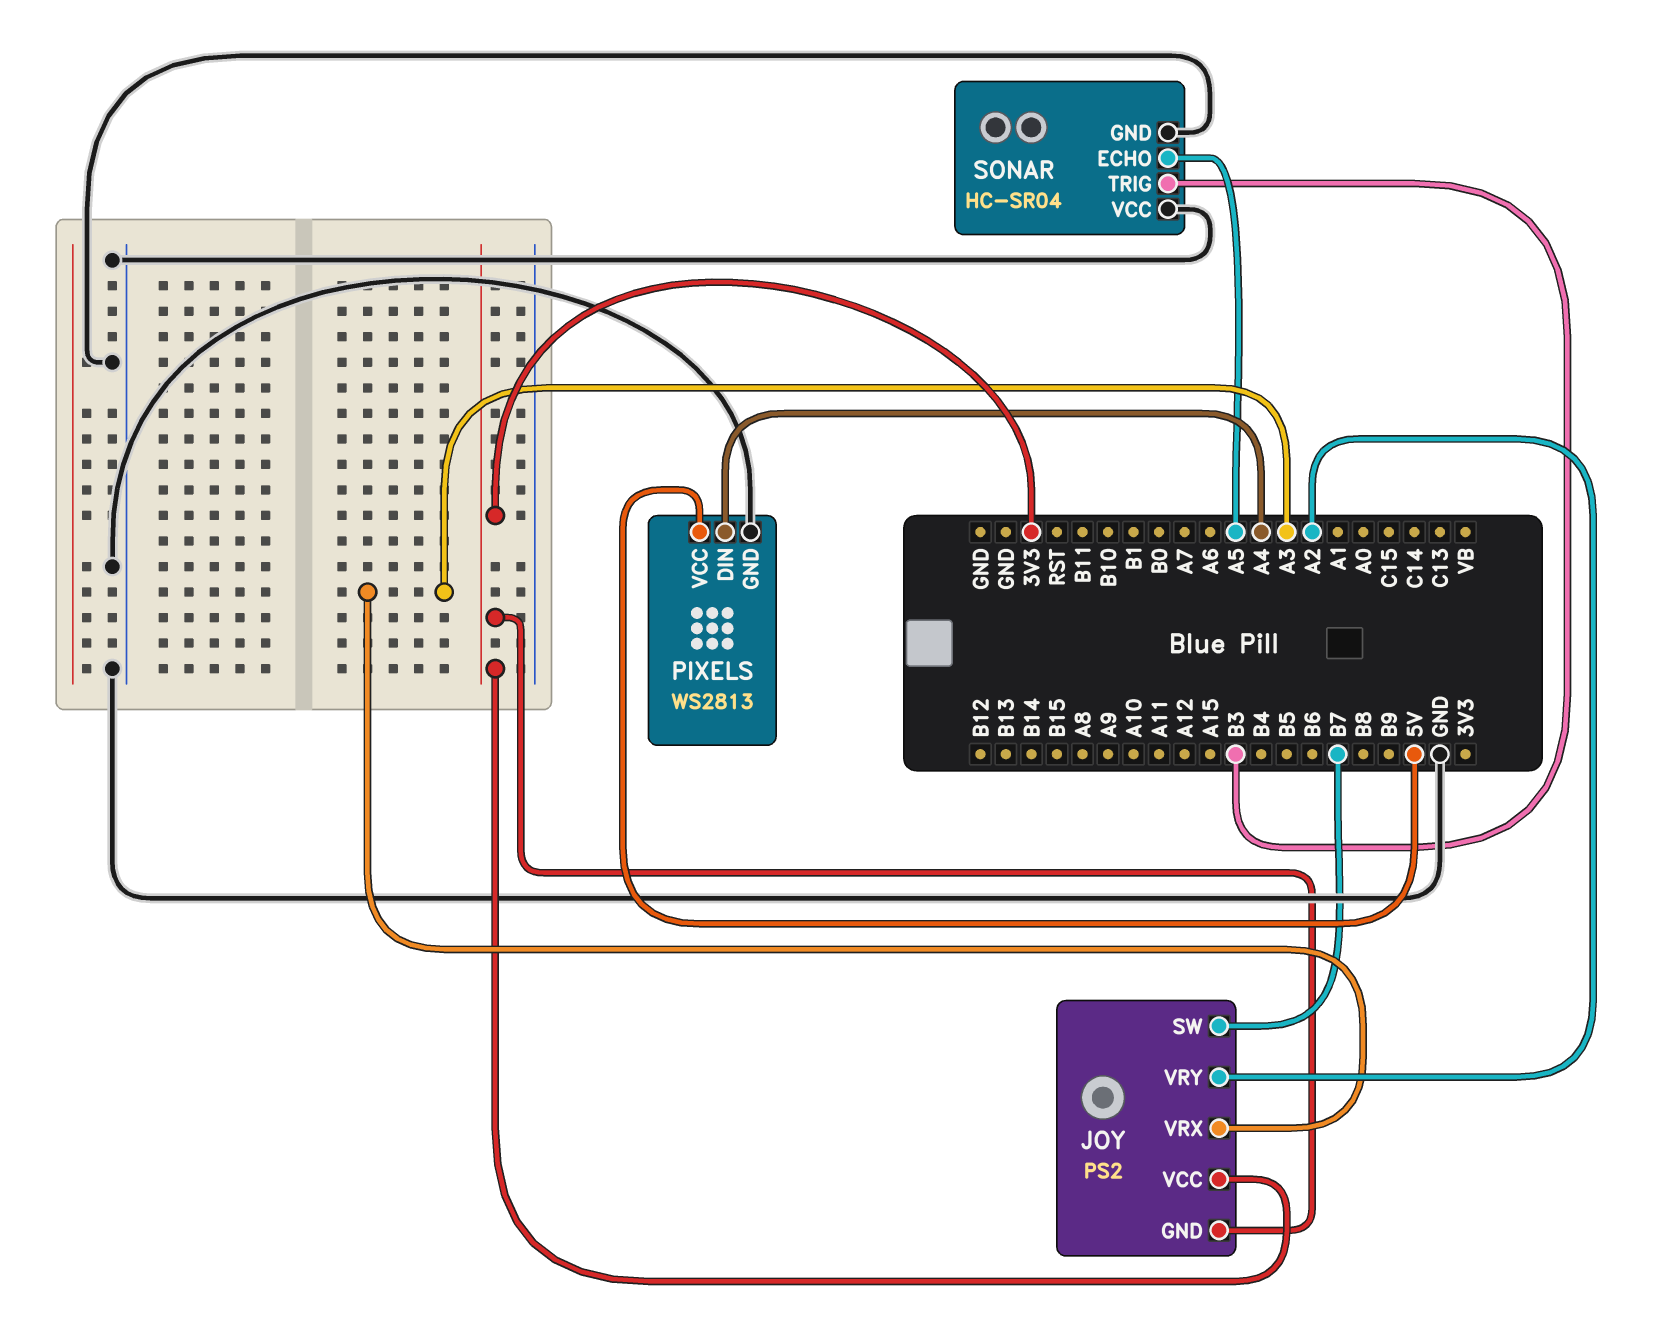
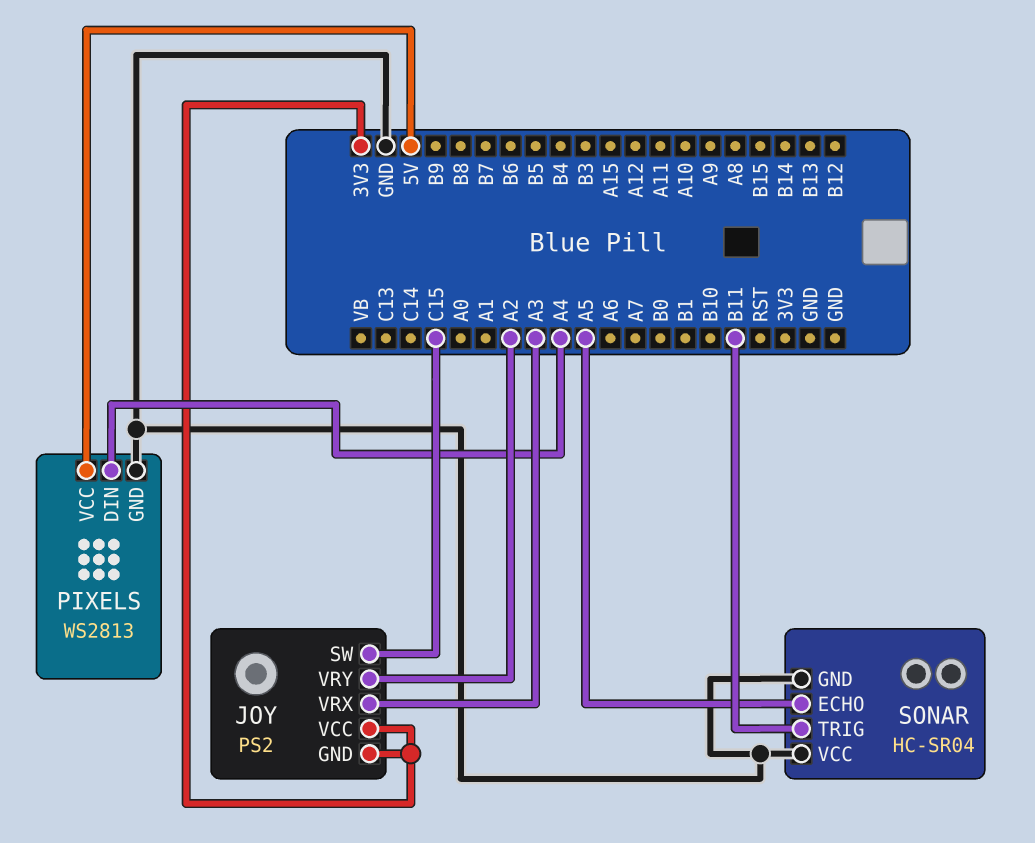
JOY pin SW: B7 -> C15
SONAR pin TRIG: B3 -> B11

